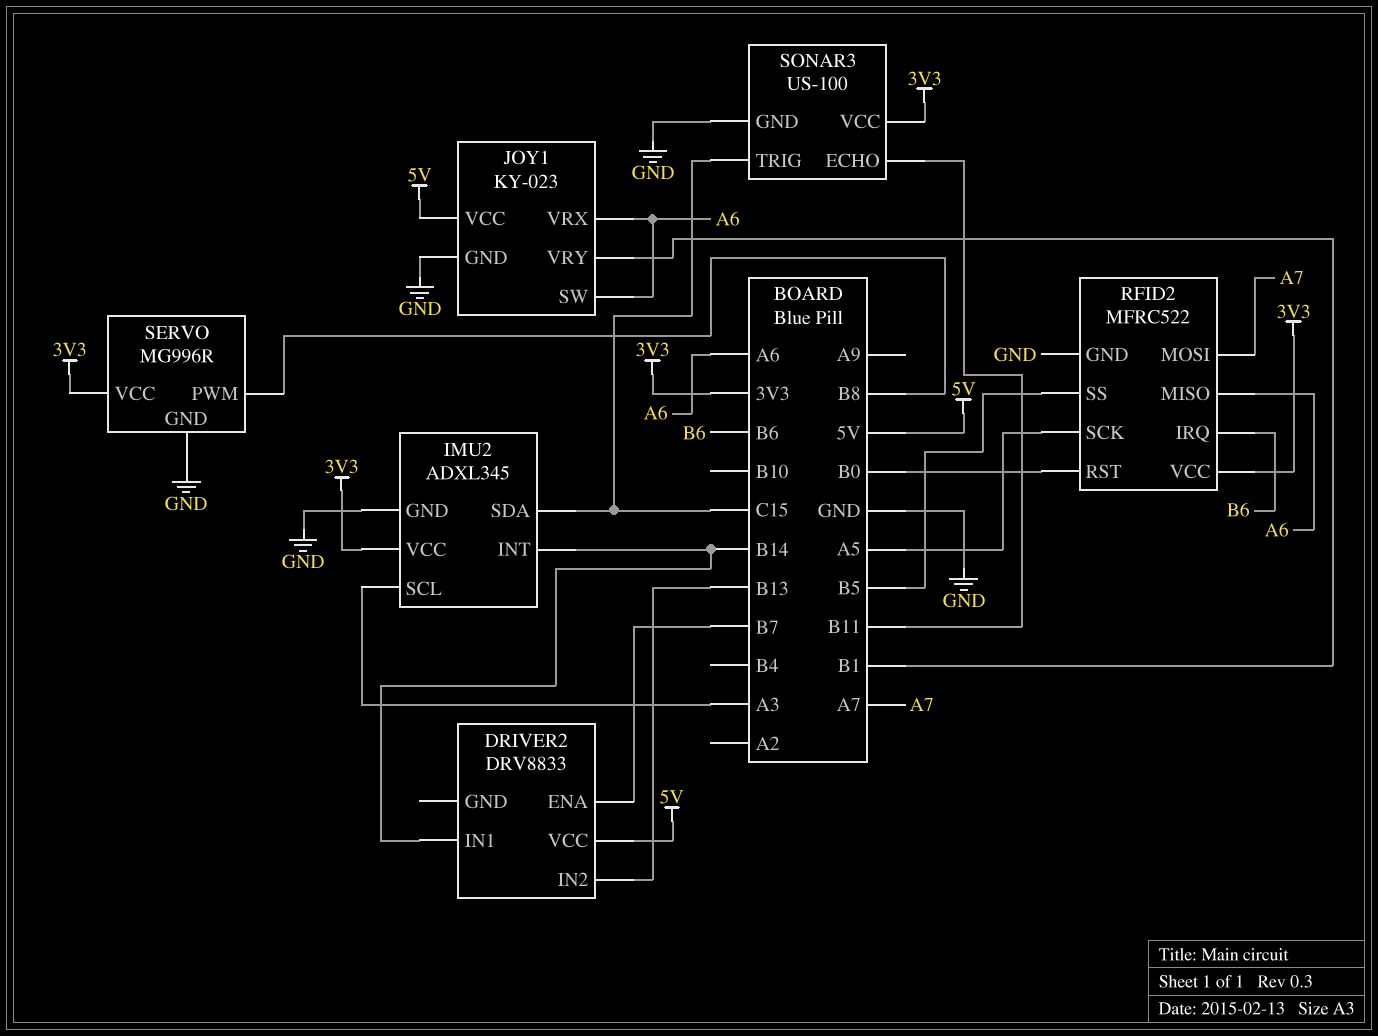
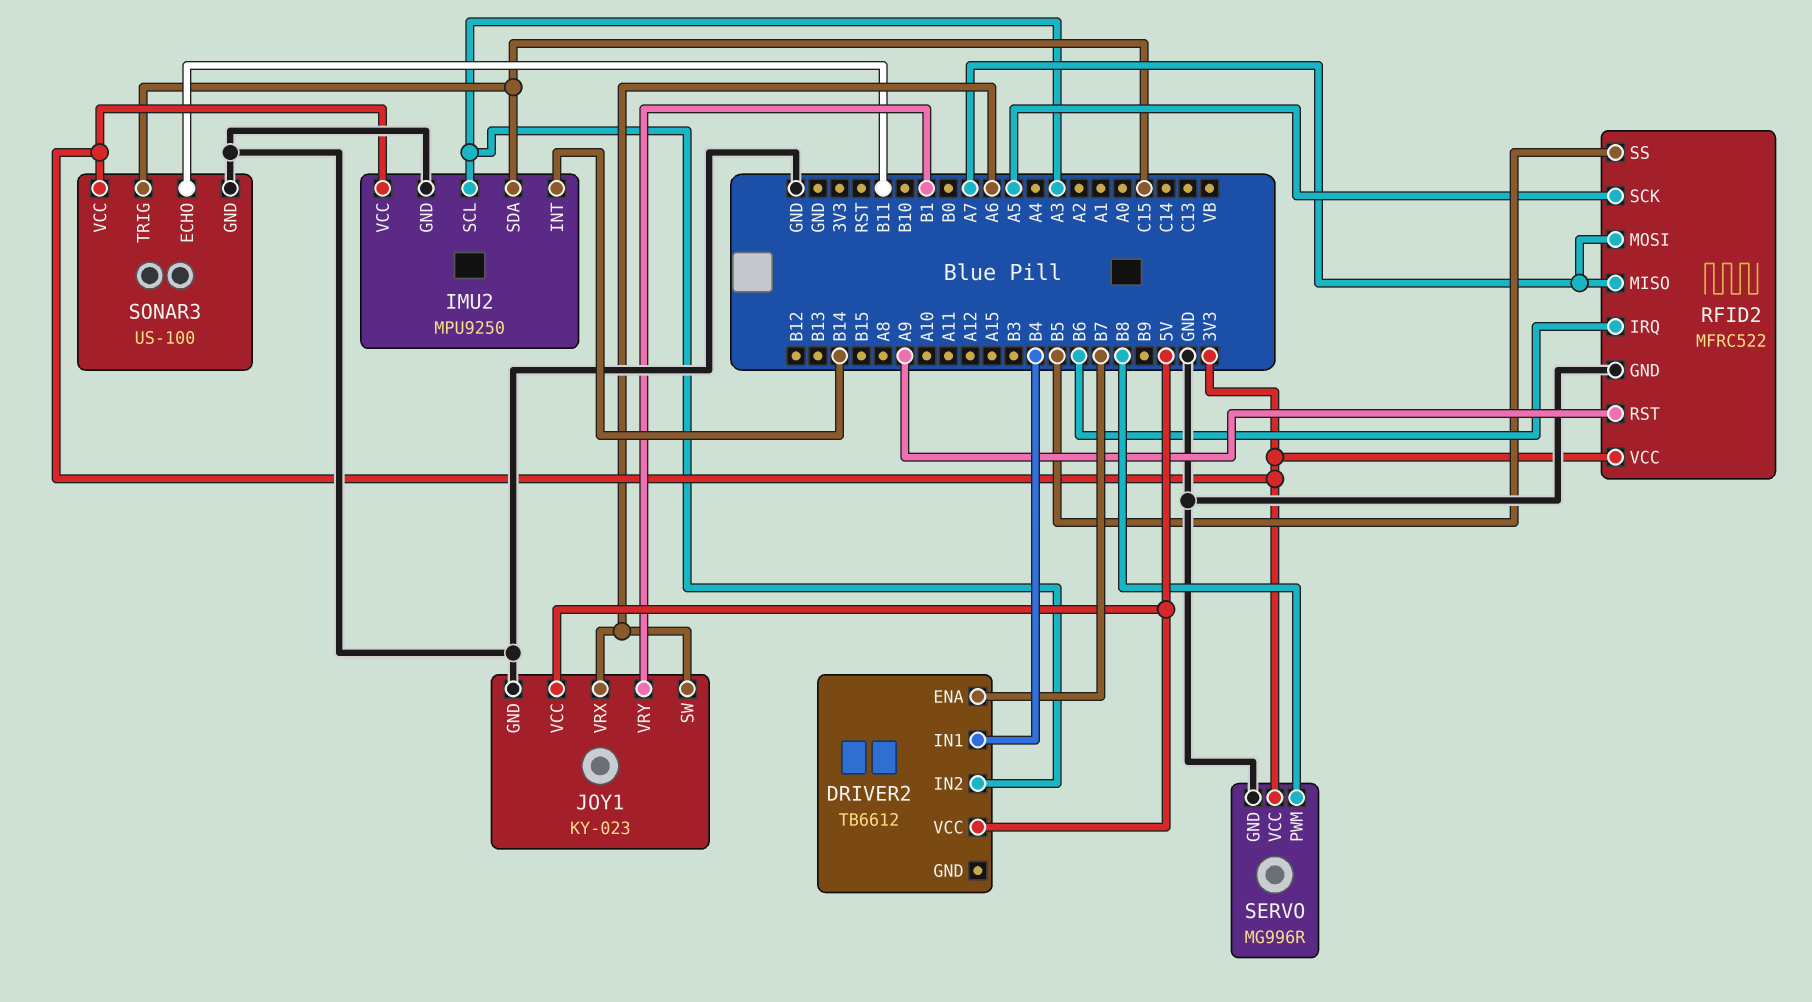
DRIVER2: DRV8833 -> TB6612
DRIVER2 pin IN1: B14 -> B4
DRIVER2 pin IN2: B13 -> A3
IMU2: ADXL345 -> MPU9250
RFID2 pin MISO: A6 -> A7
RFID2 pin RST: B0 -> A9

